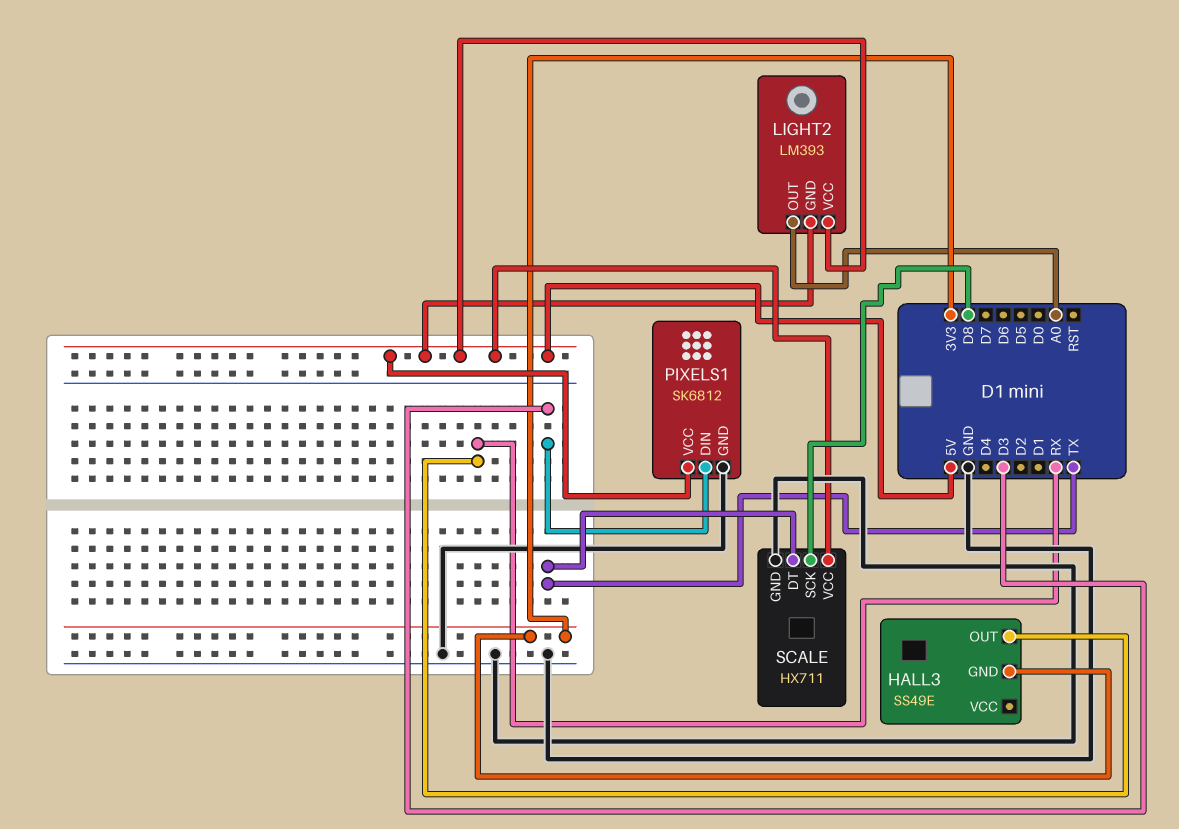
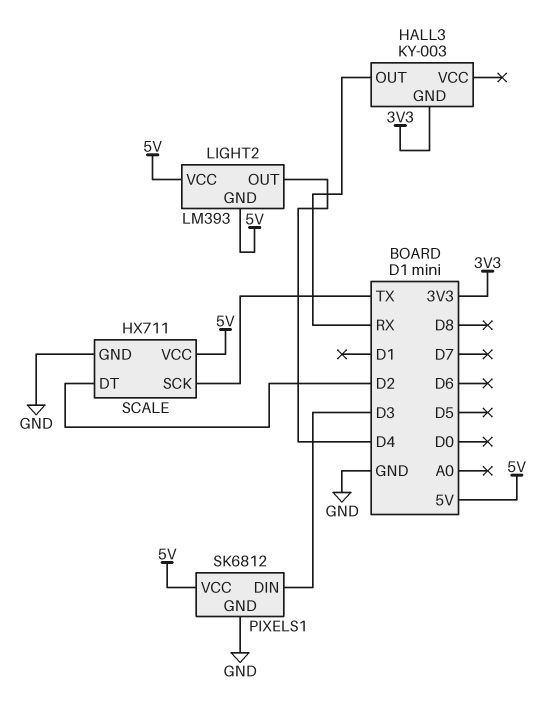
HALL3: SS49E -> KY-003
LIGHT2 pin OUT: A0 -> D4
SCALE pin DT: TX -> D2
SCALE pin SCK: D8 -> TX

